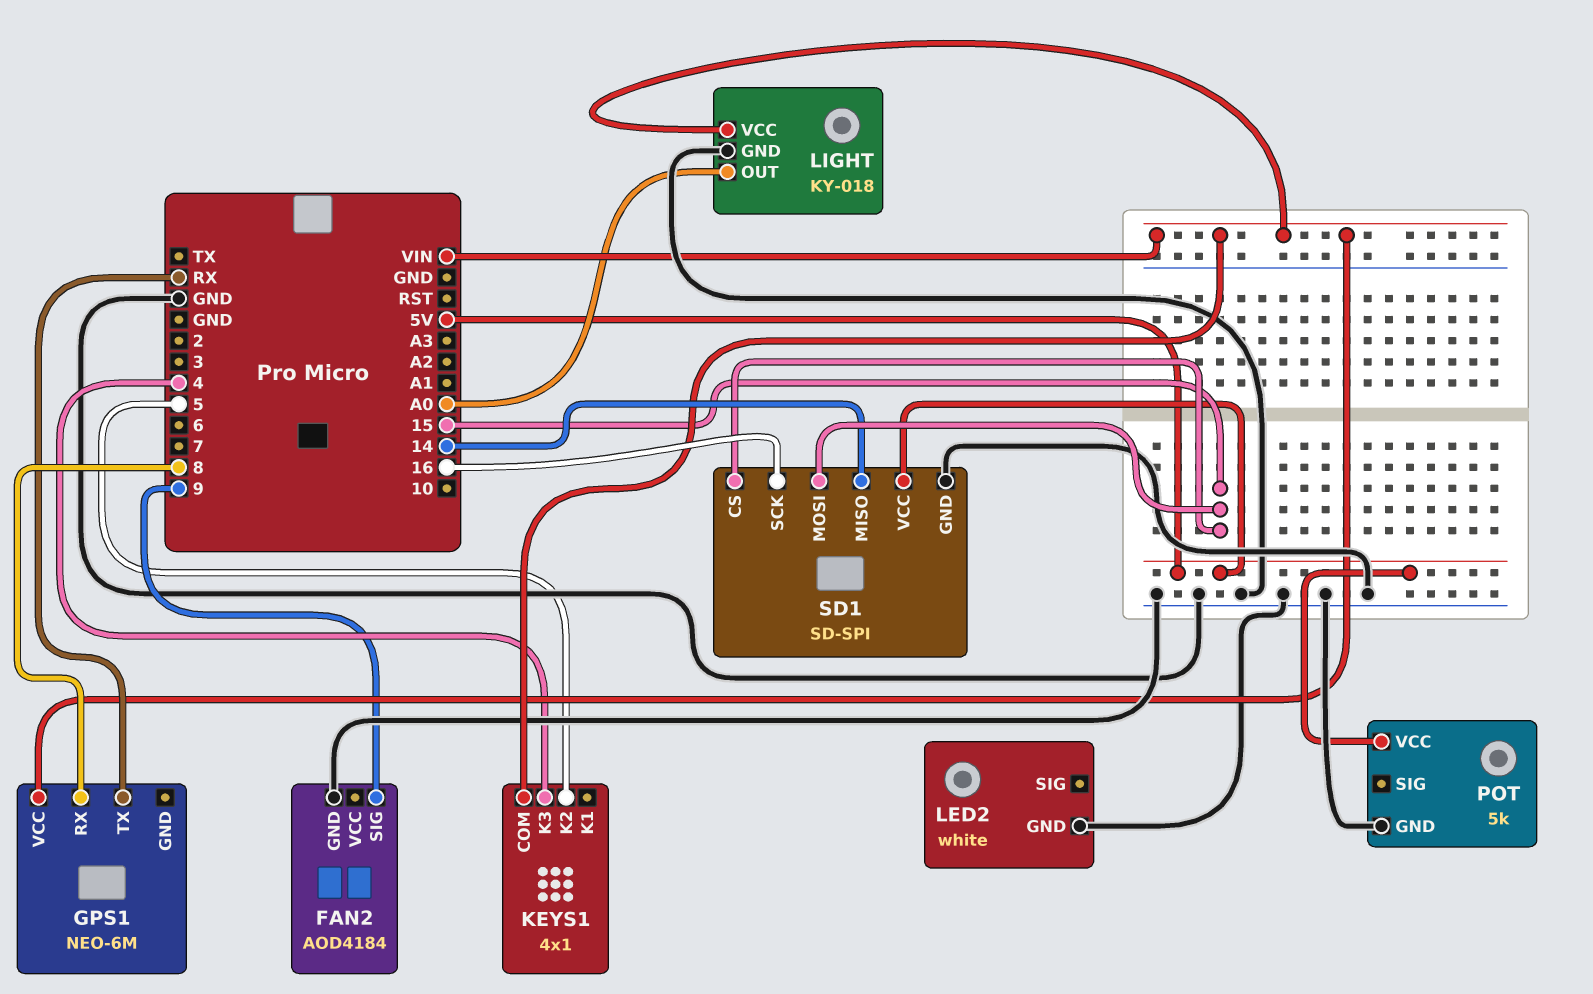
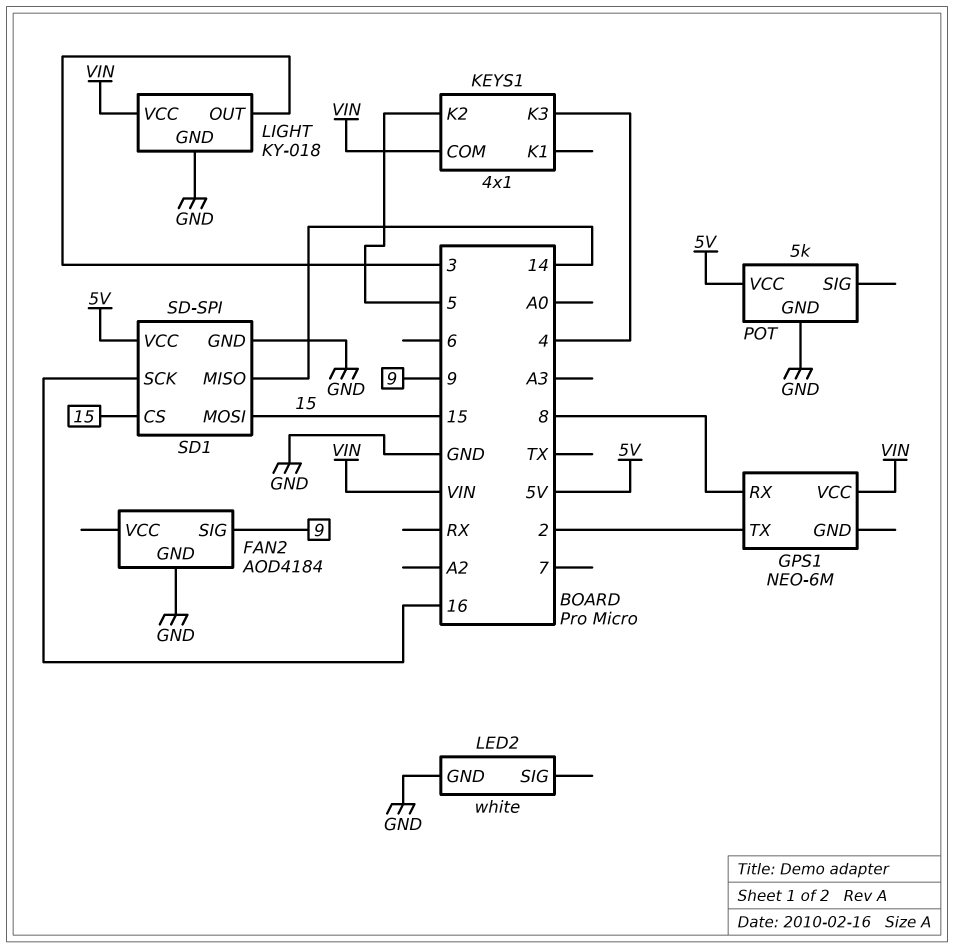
GPS1 pin TX: RX -> 2
LIGHT pin OUT: A0 -> 3

